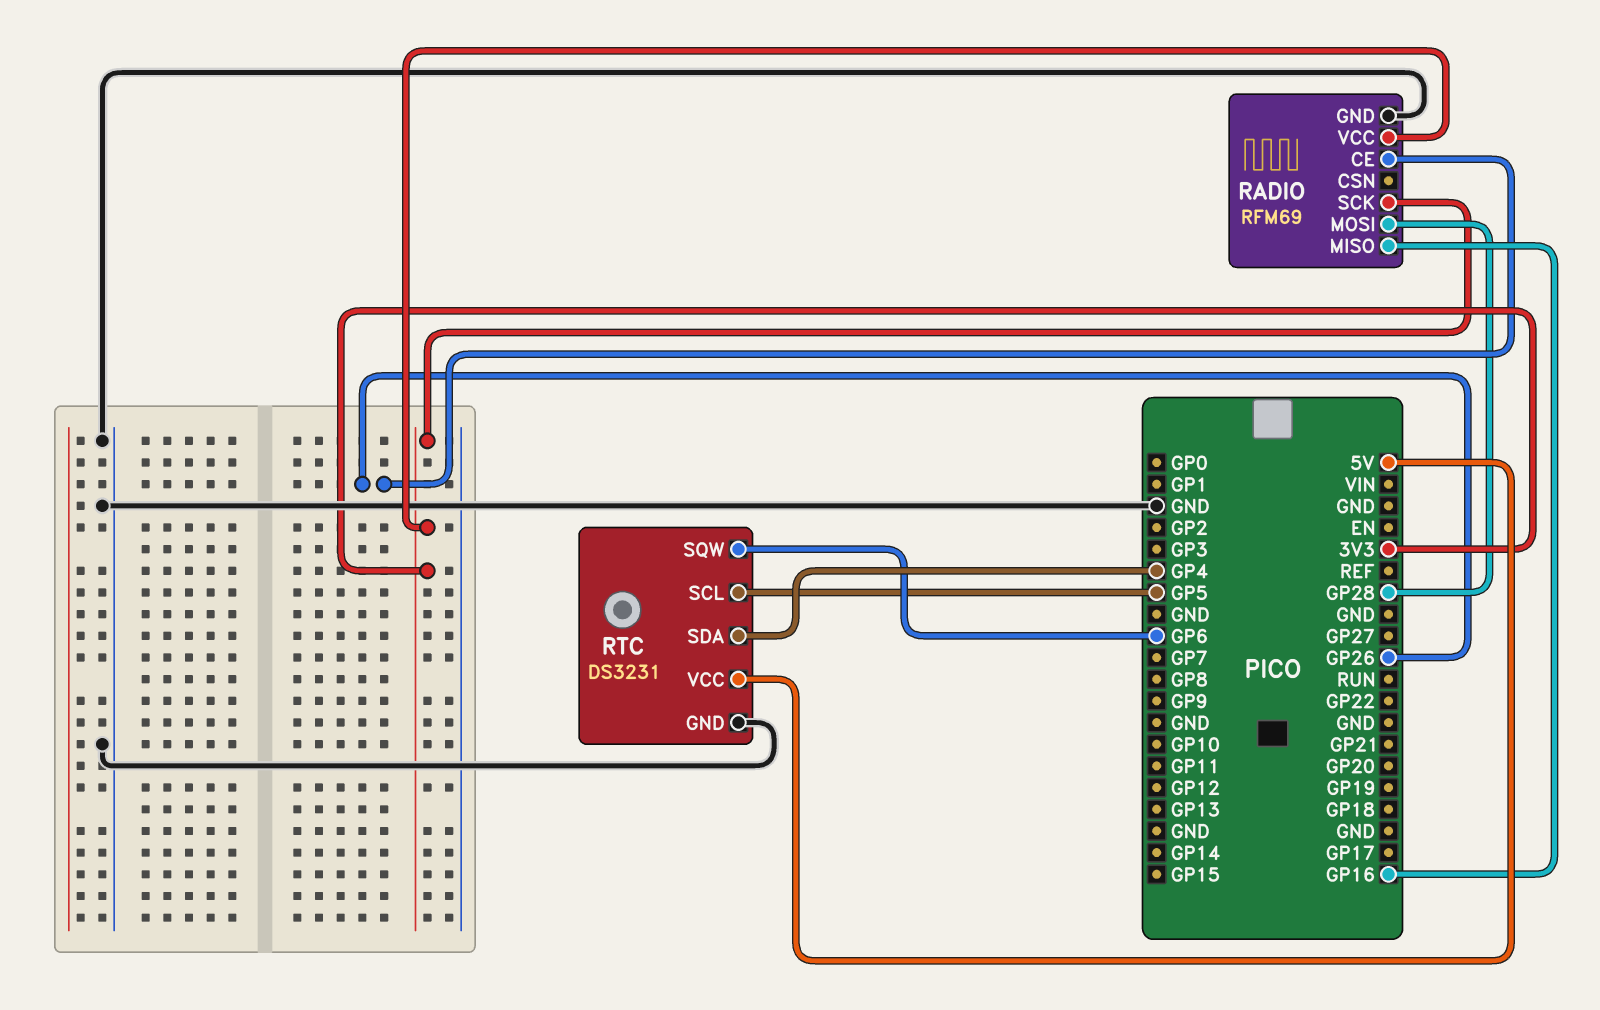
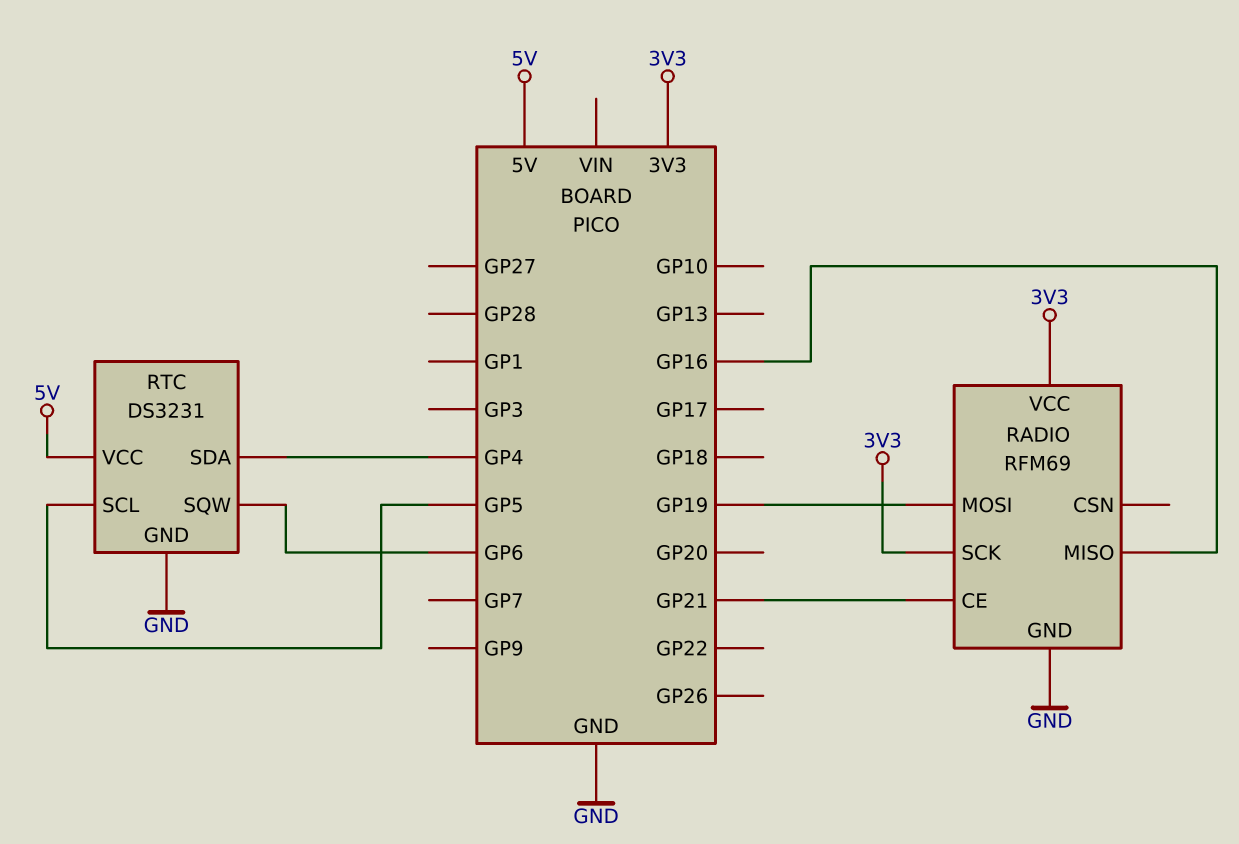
RADIO pin CE: GP26 -> GP21
RADIO pin MOSI: GP28 -> GP19

